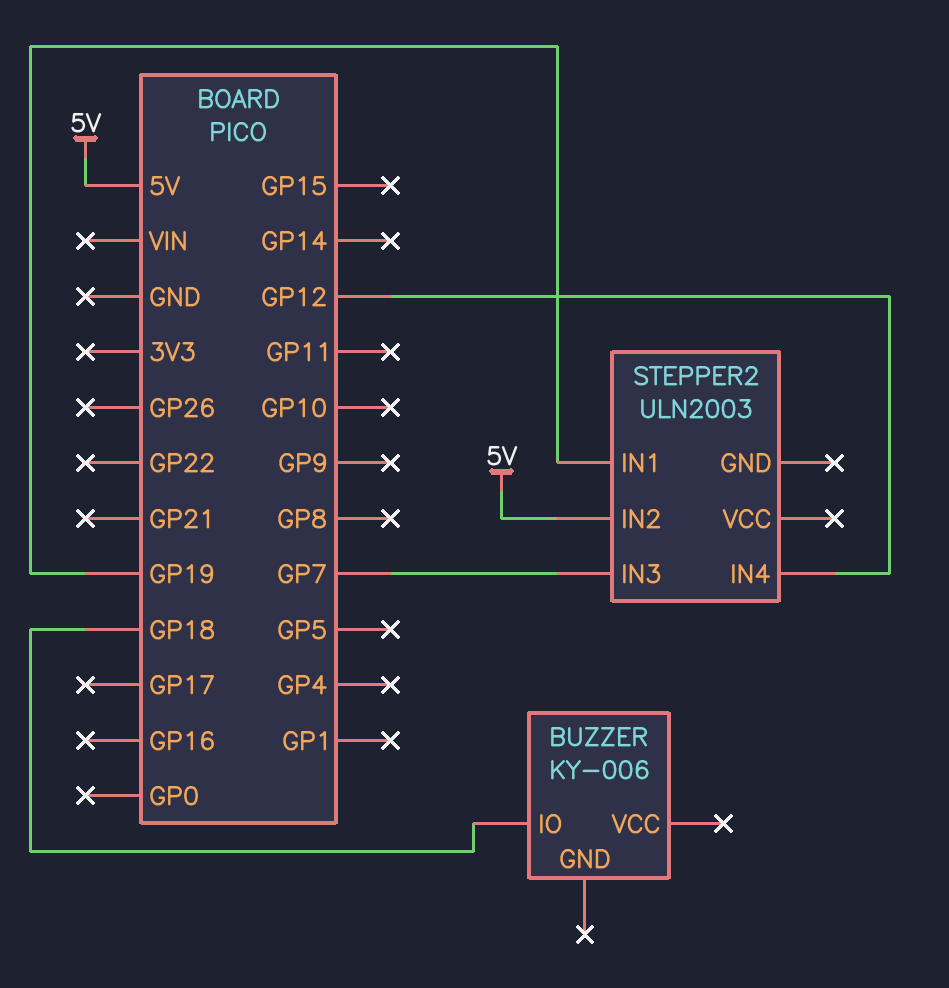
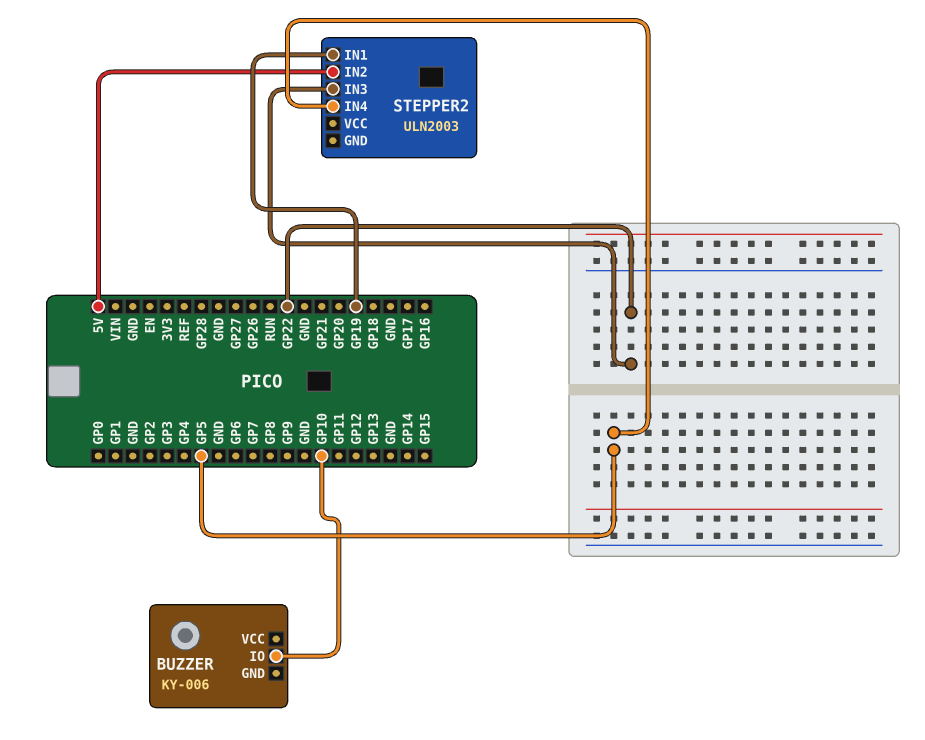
BUZZER pin IO: GP18 -> GP10
STEPPER2 pin IN3: GP7 -> GP22
STEPPER2 pin IN4: GP12 -> GP5

